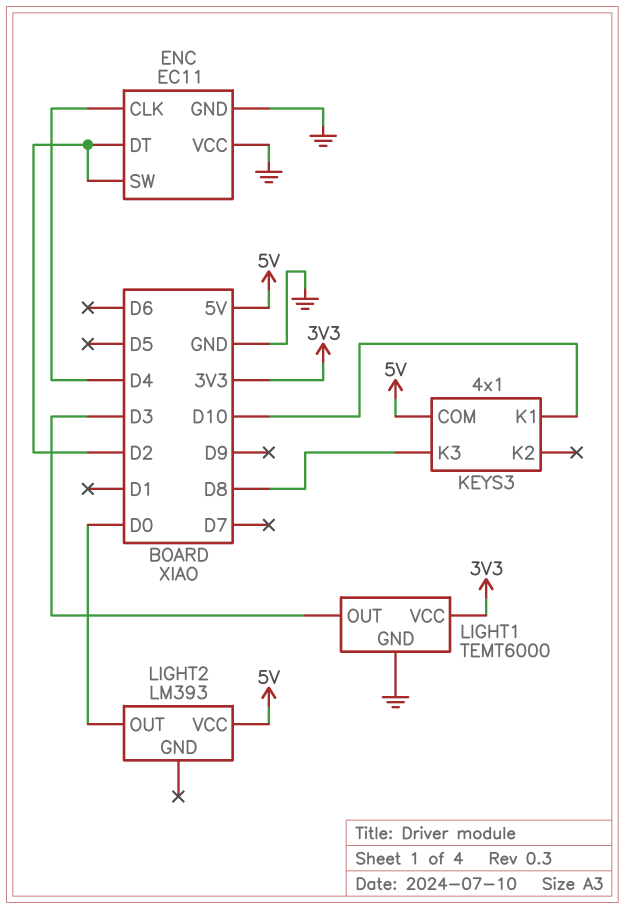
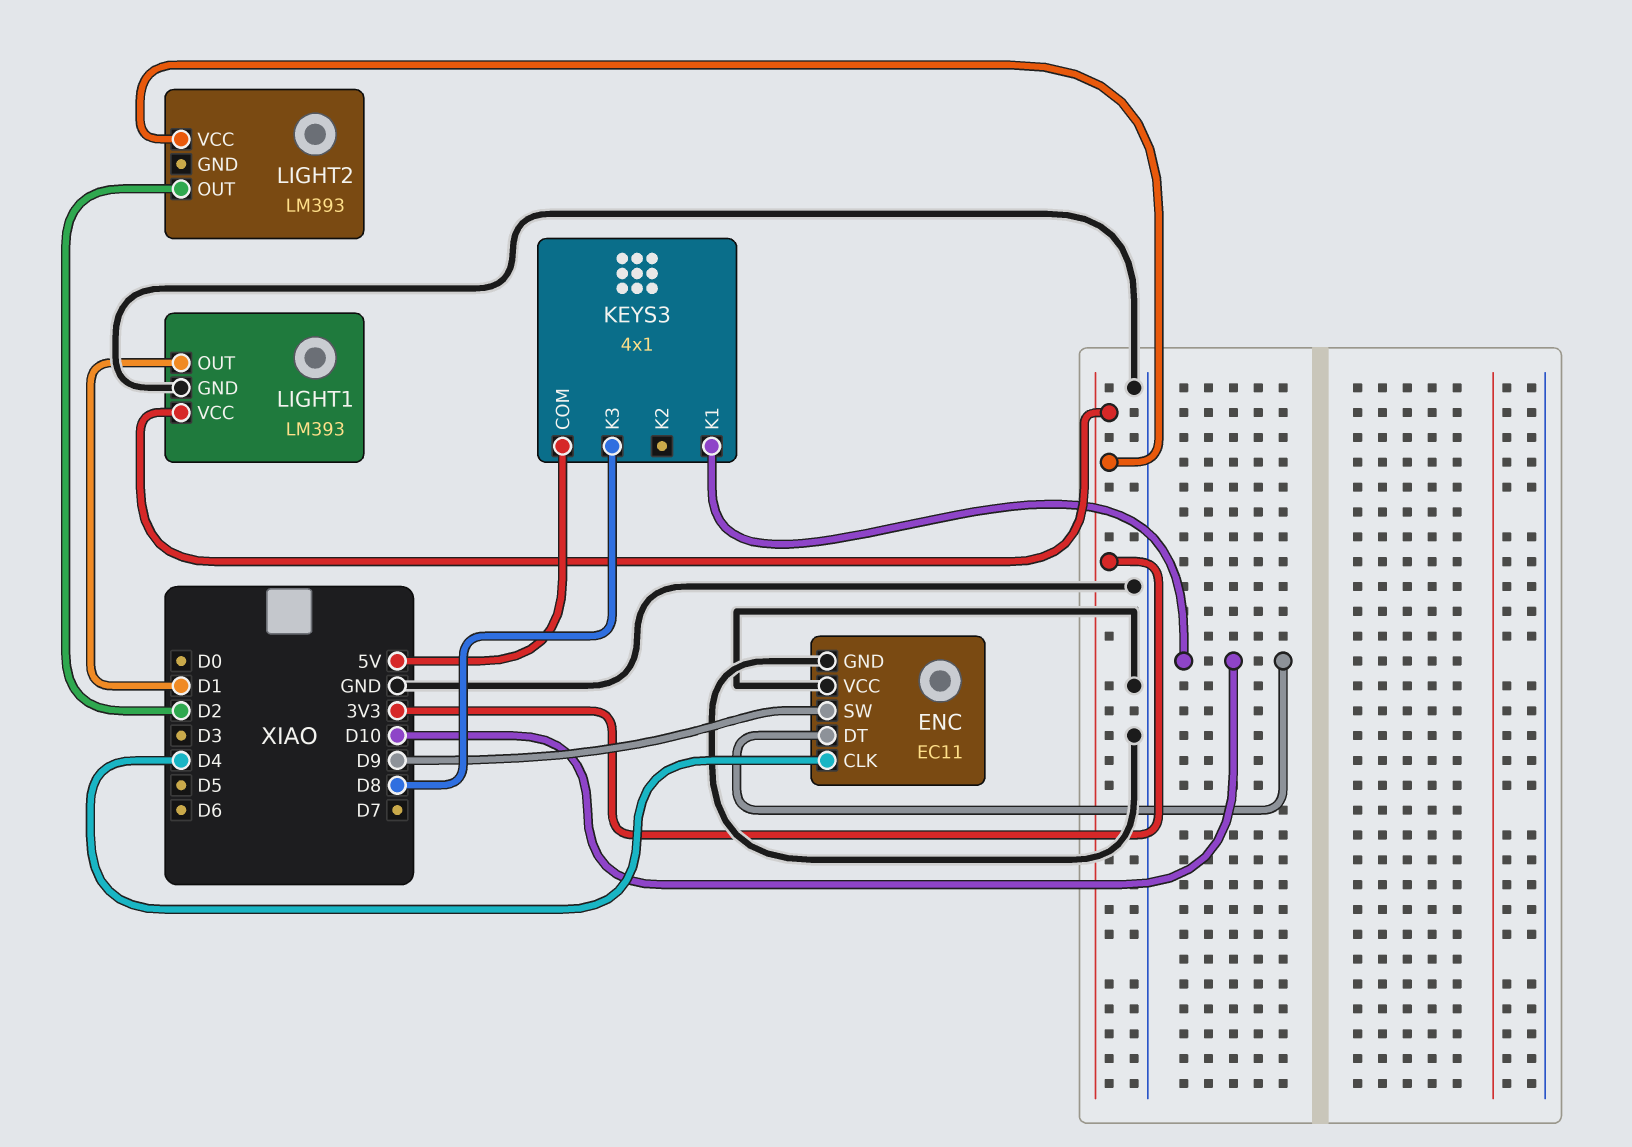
ENC pin DT: D2 -> D10
ENC pin SW: D2 -> D9
LIGHT1: TEMT6000 -> LM393
LIGHT1 pin OUT: D3 -> D1
LIGHT2 pin OUT: D0 -> D2
LIGHT2 pin VCC: 5V -> 3V3

